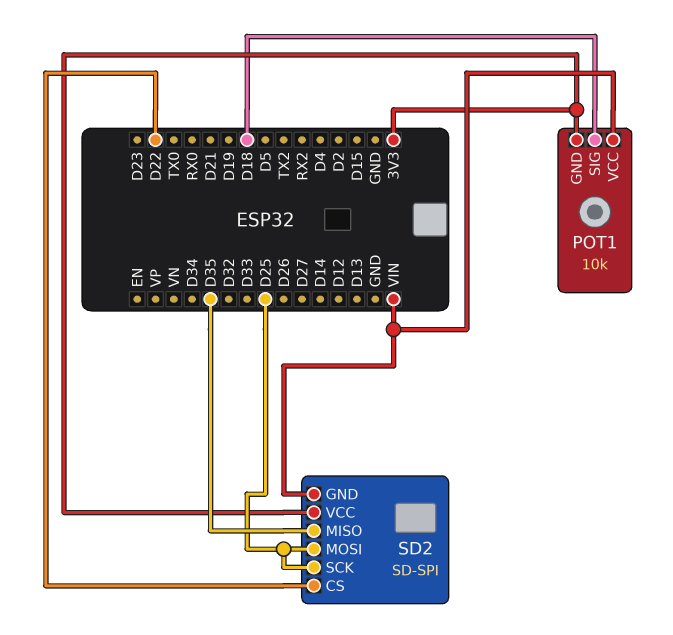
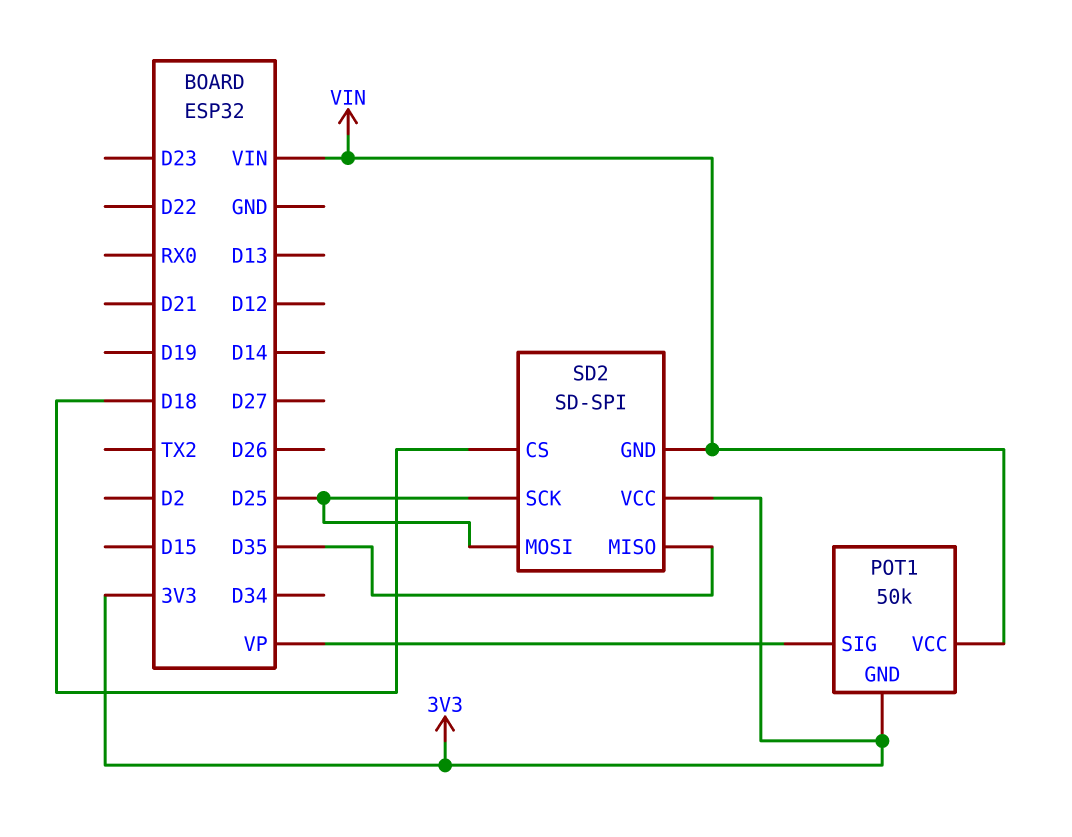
POT1: 10k -> 50k
POT1 pin SIG: D18 -> VP
SD2 pin CS: D22 -> D18

